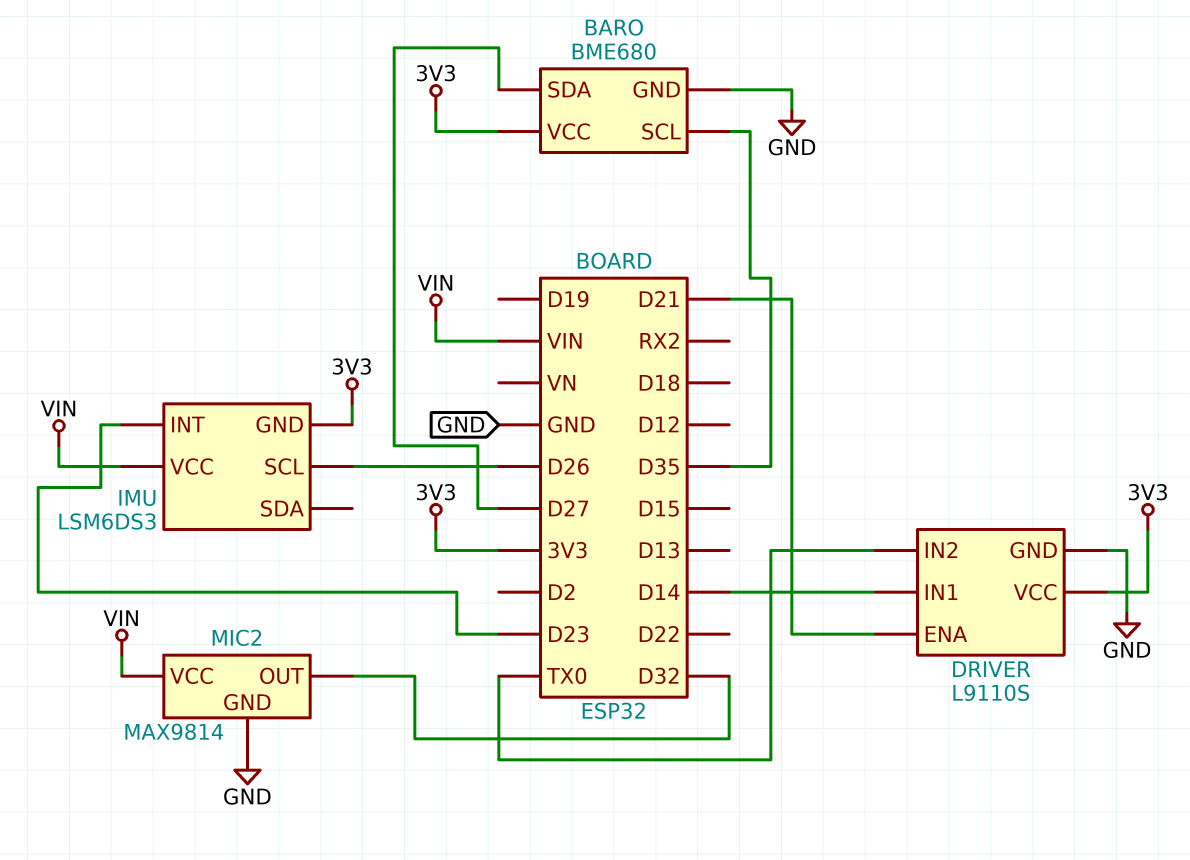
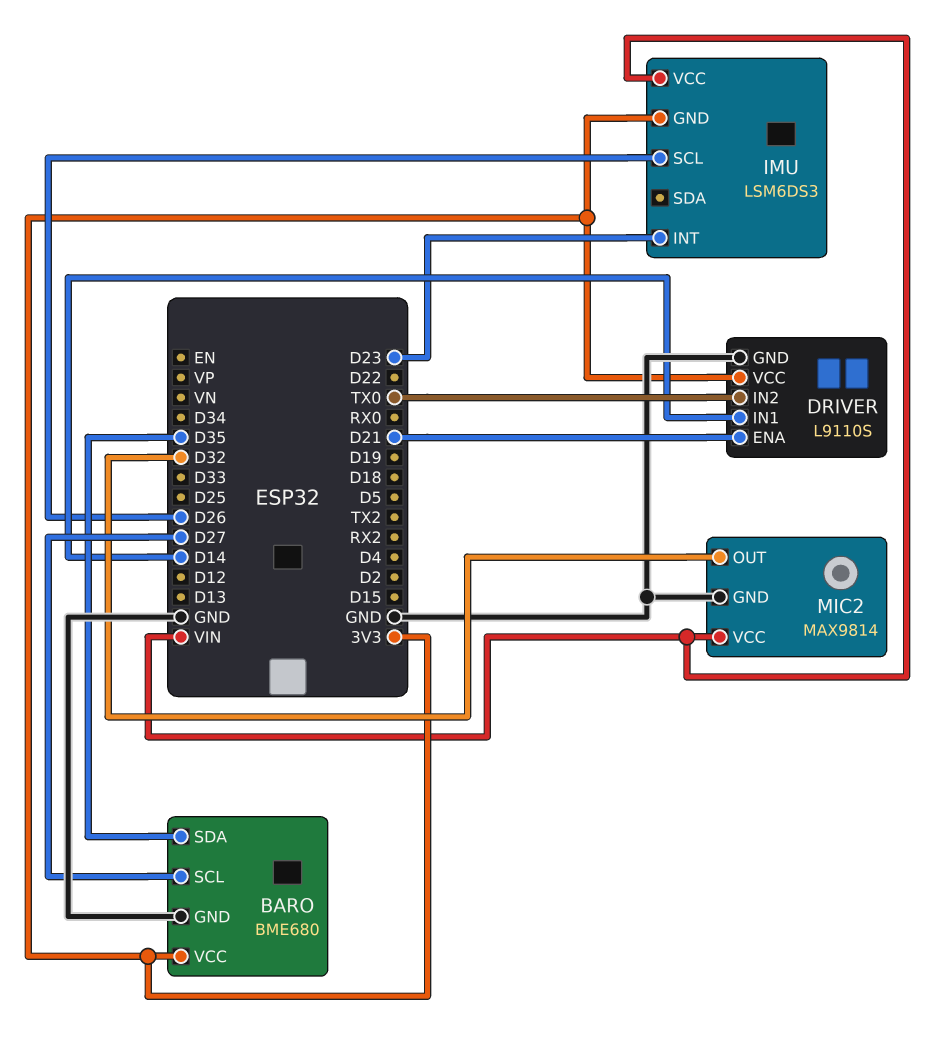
BARO pin SCL: D35 -> D27
BARO pin SDA: D27 -> D35

